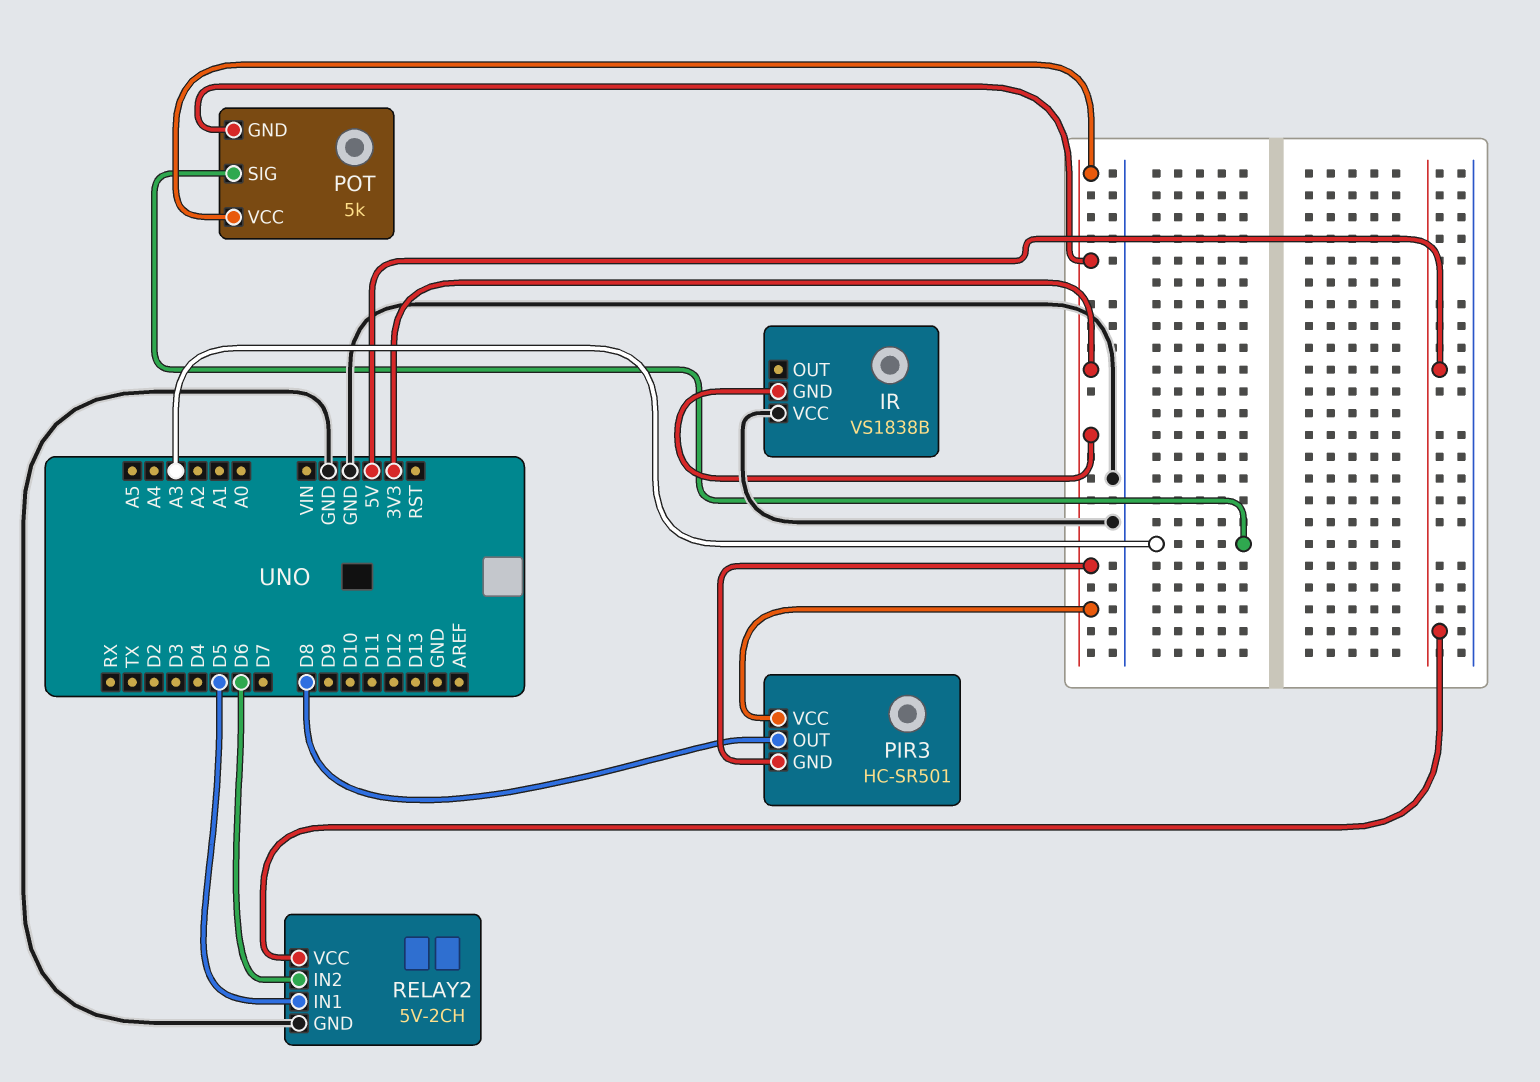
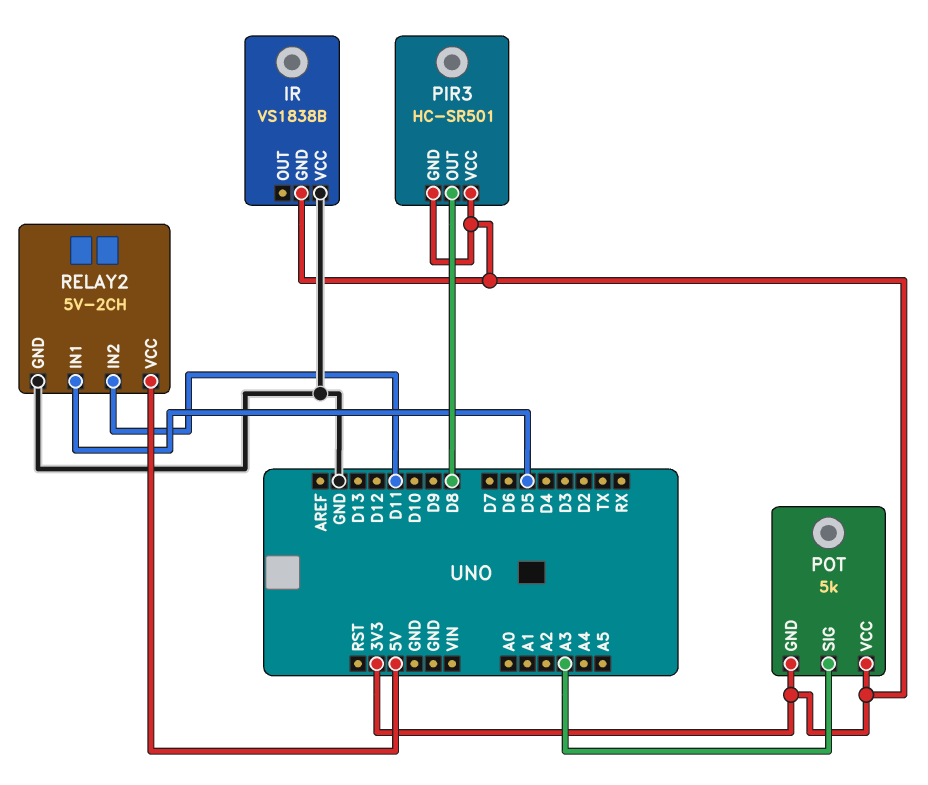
RELAY2 pin IN2: D6 -> D11

